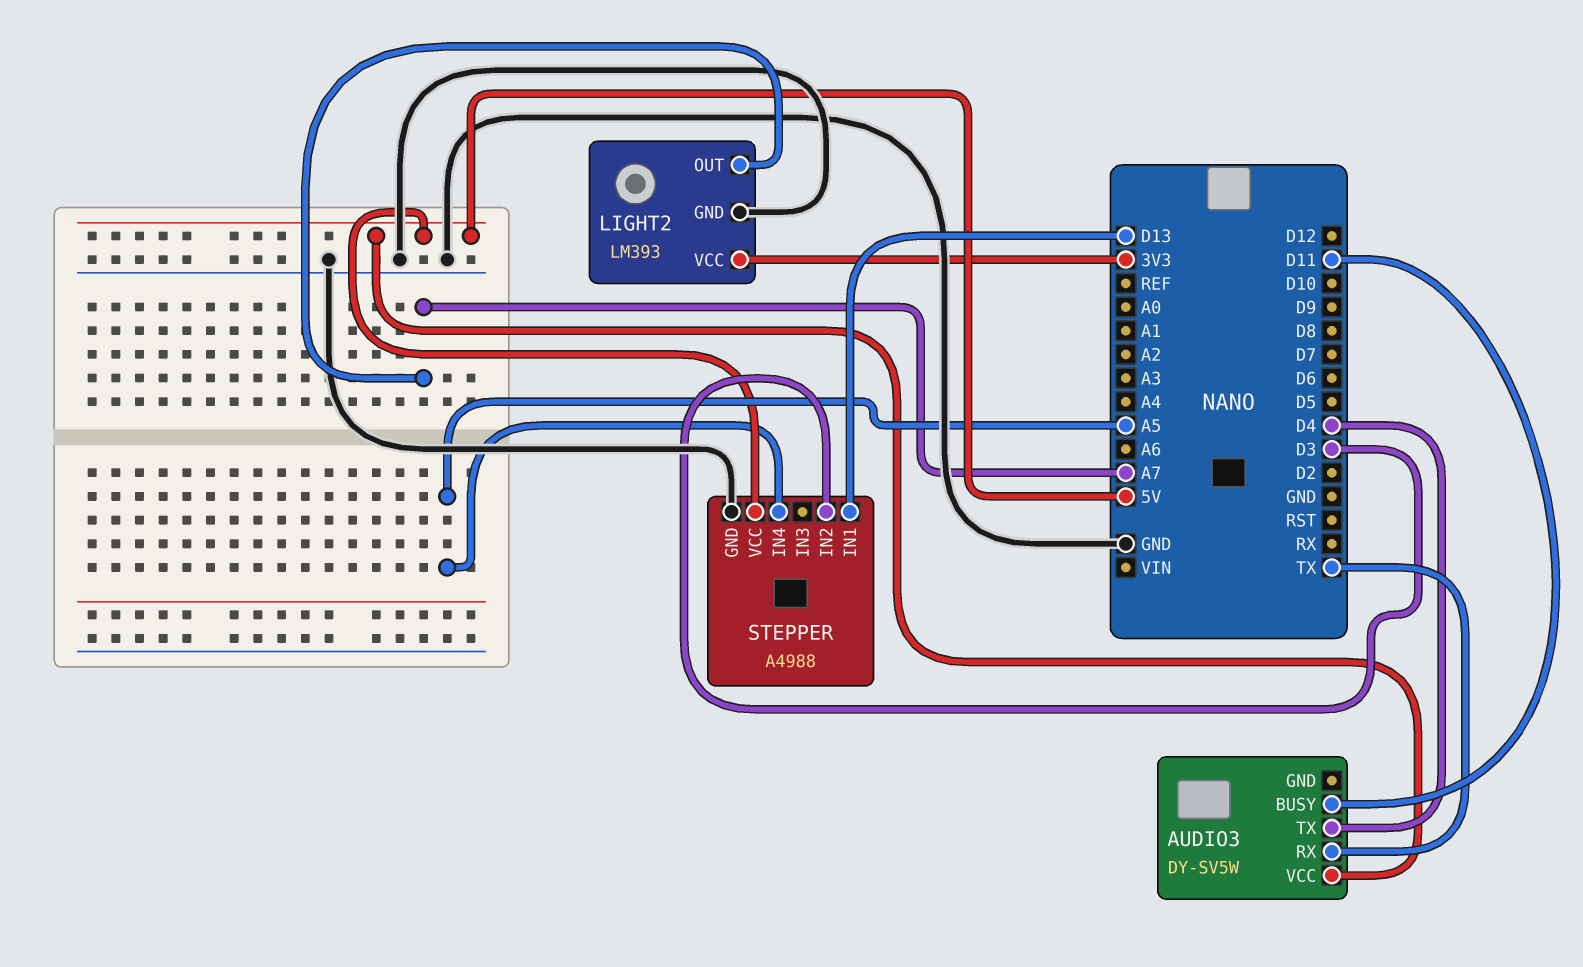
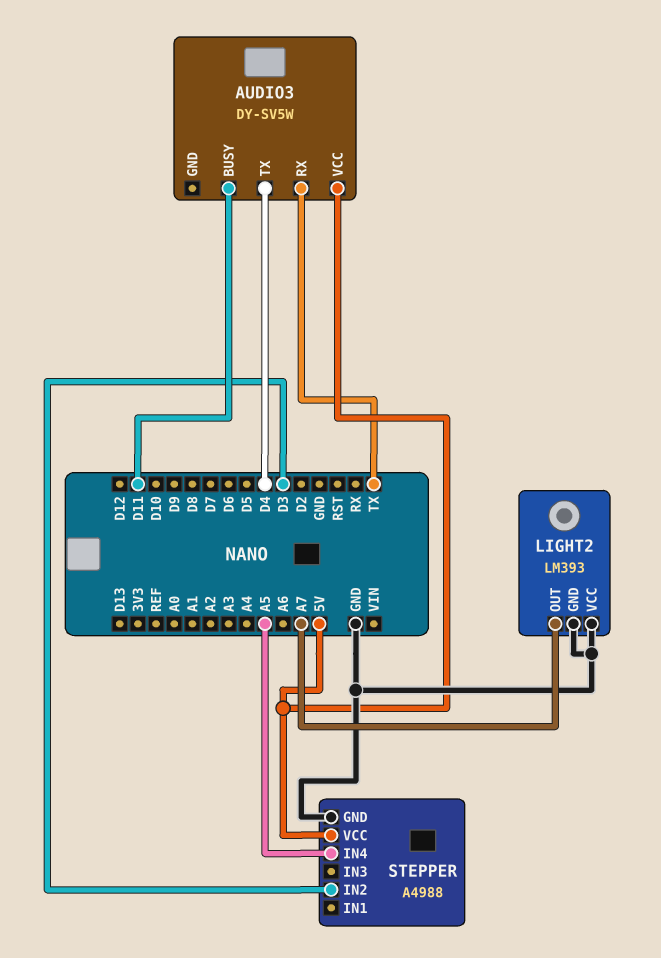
LIGHT2 pin VCC: 3V3 -> GND
STEPPER pin IN1: D13 -> none

